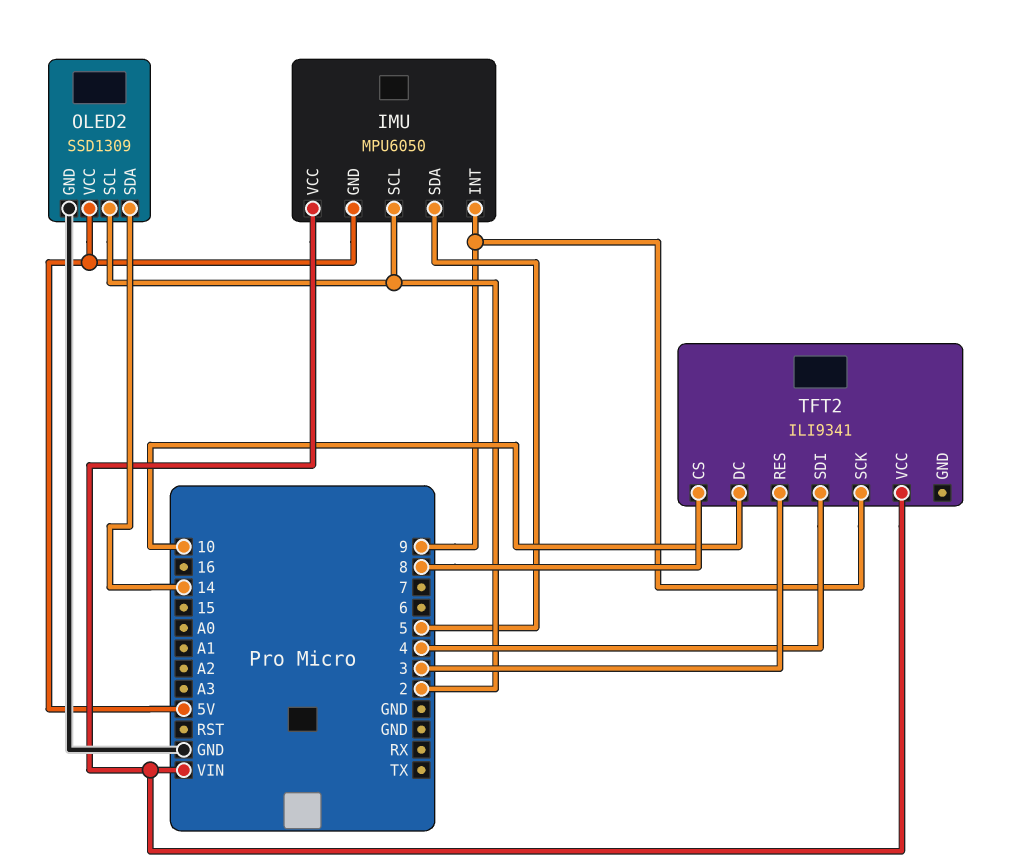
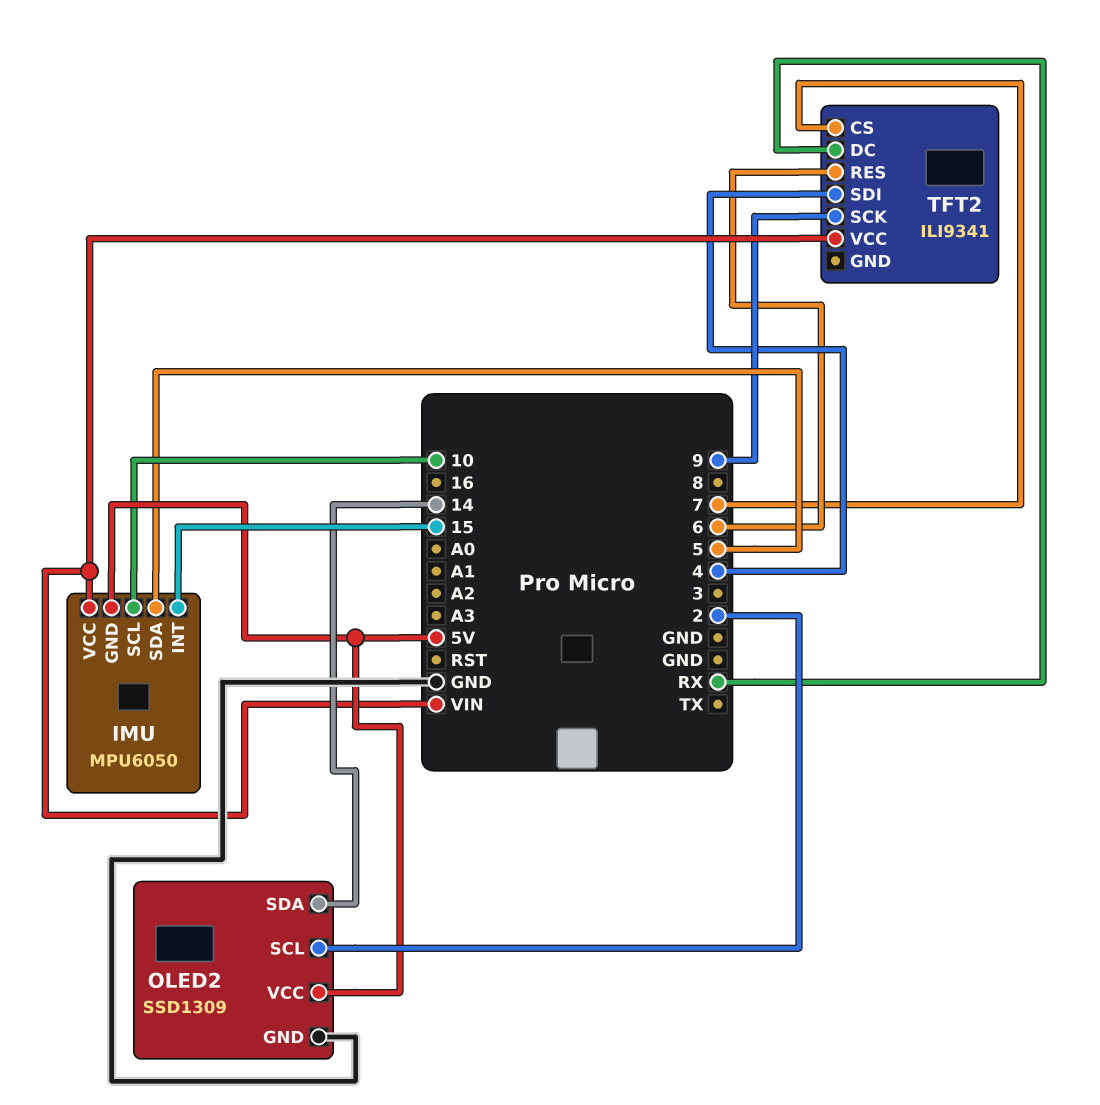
IMU pin INT: 9 -> 15
IMU pin SCL: 2 -> 10
TFT2 pin CS: 8 -> 7
TFT2 pin DC: 10 -> RX
TFT2 pin RES: 3 -> 6

